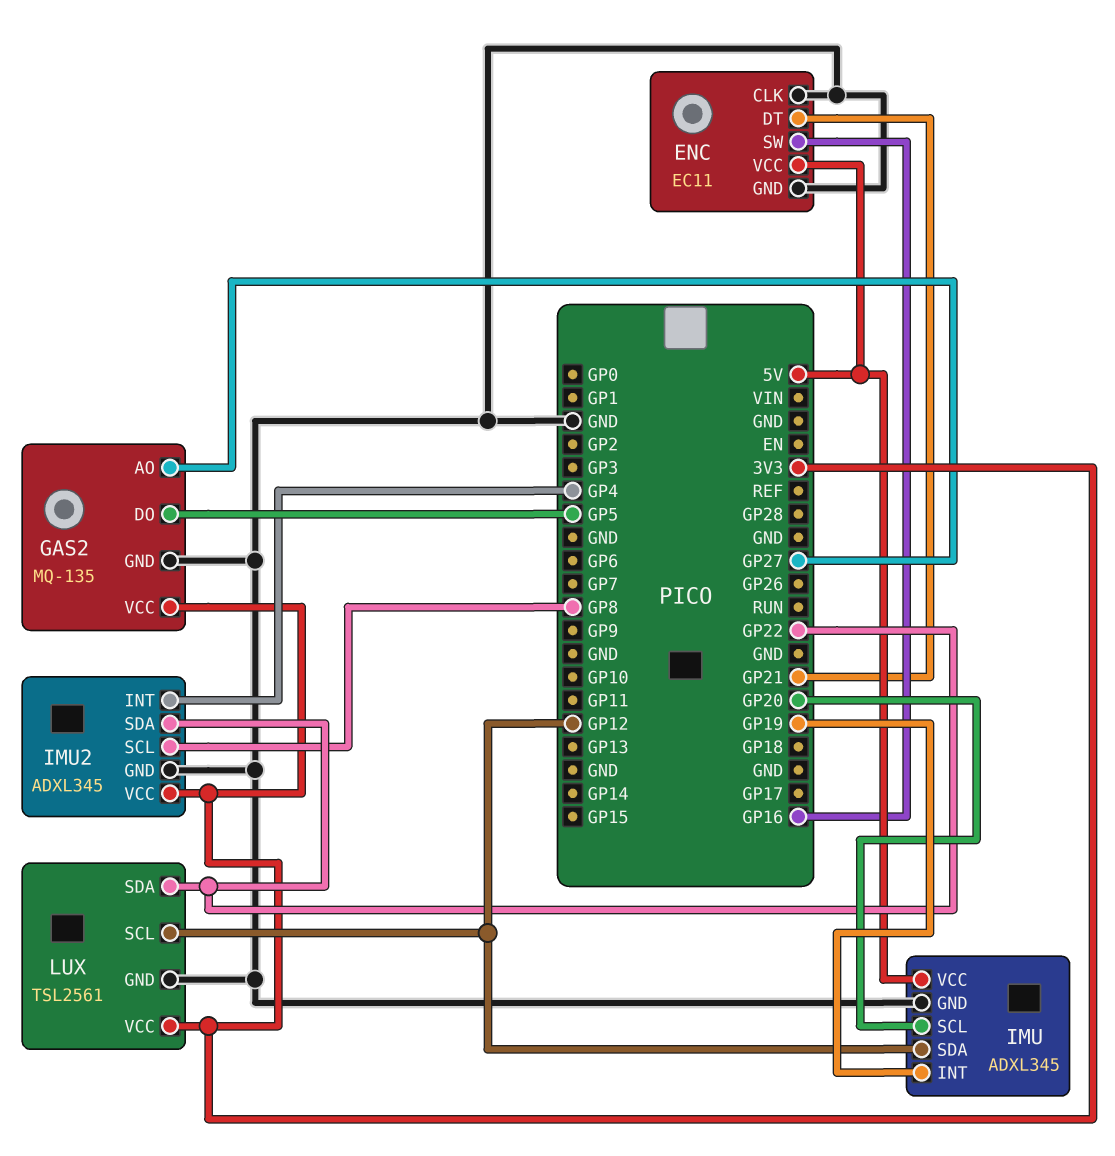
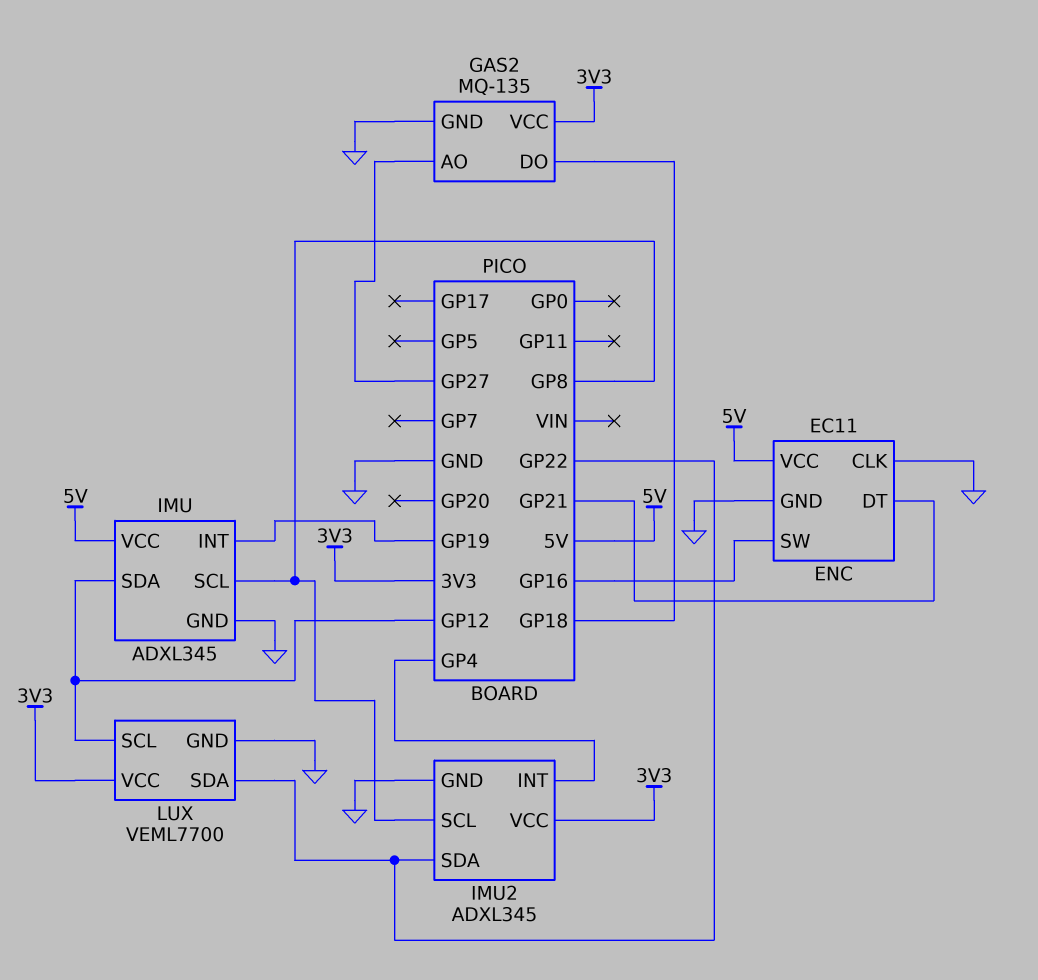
GAS2 pin DO: GP5 -> GP18
IMU pin SCL: GP20 -> GP8
LUX: TSL2561 -> VEML7700

